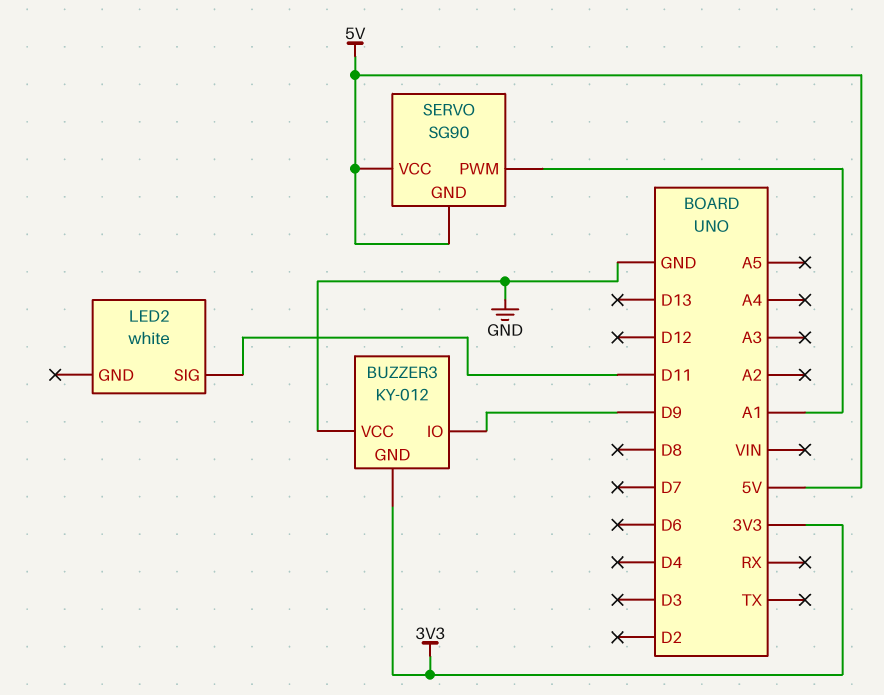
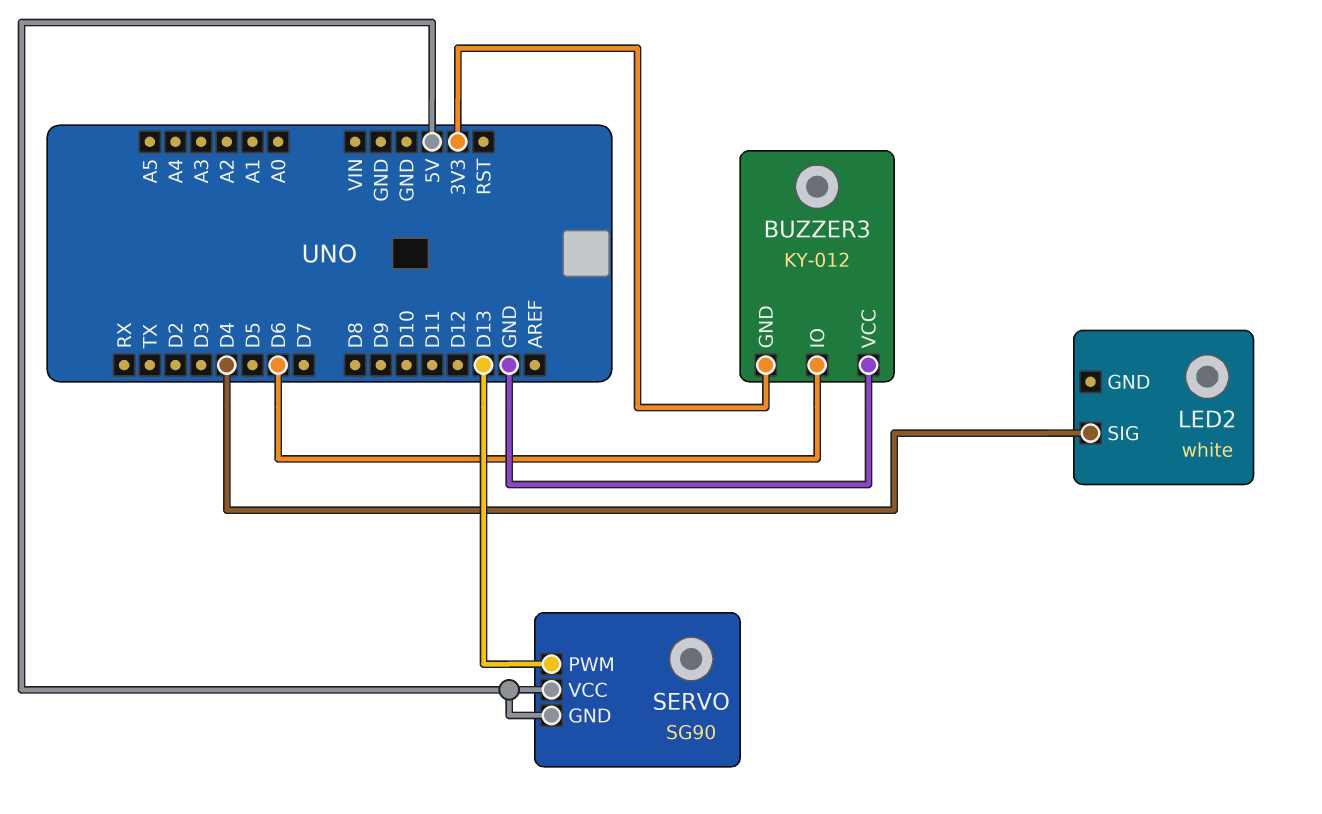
BUZZER3 pin IO: D9 -> D6
LED2 pin SIG: D11 -> D4
SERVO pin PWM: A1 -> D13

